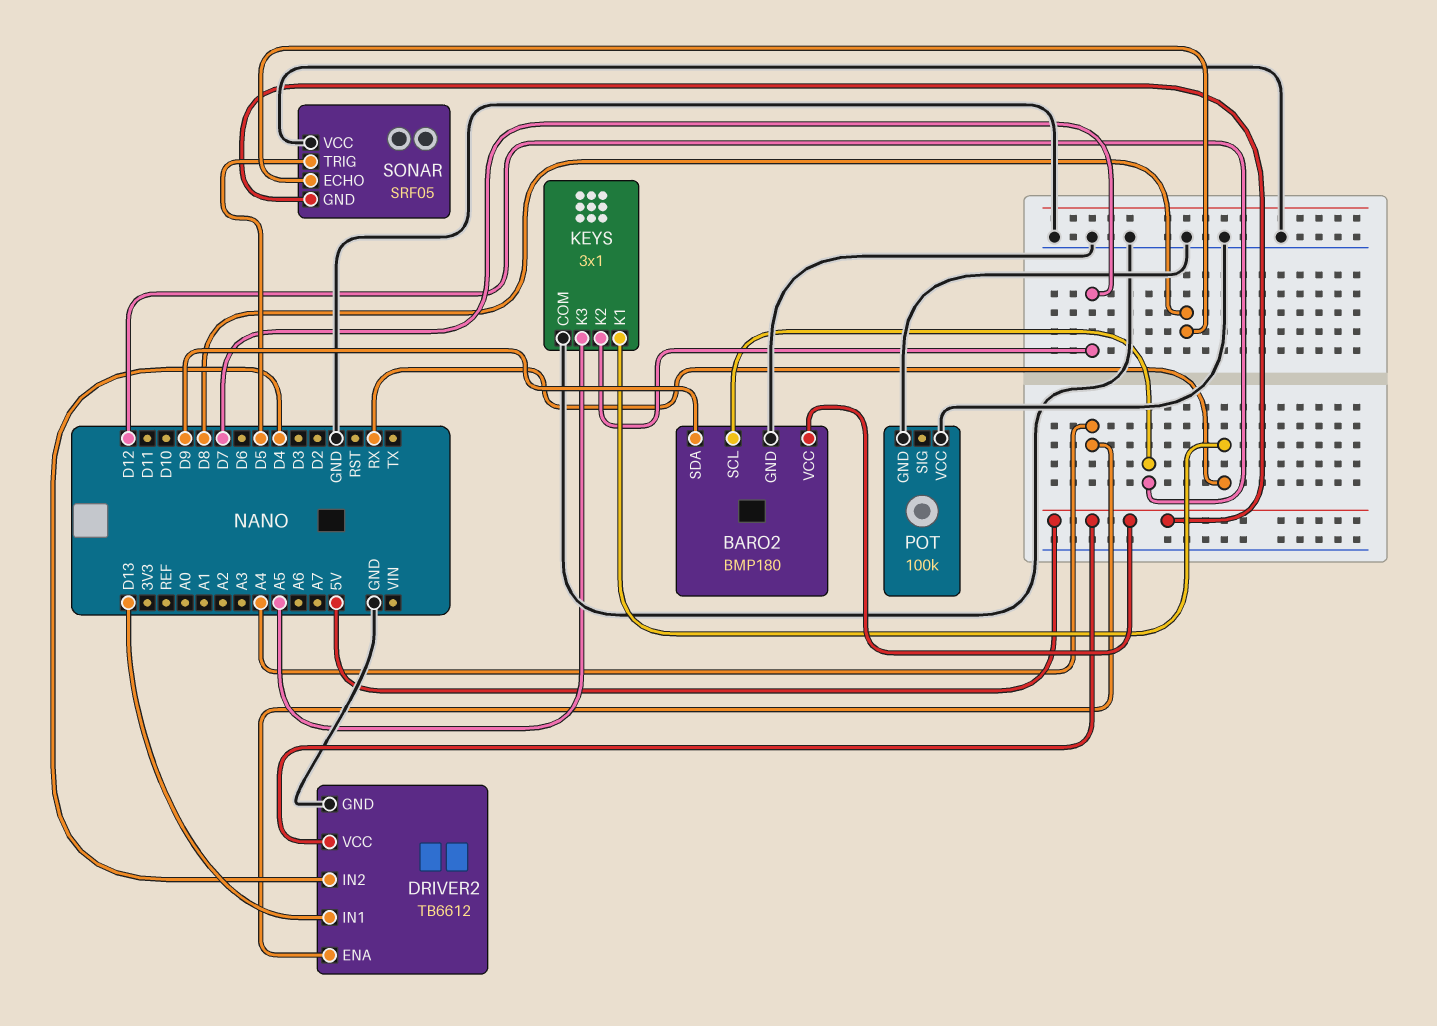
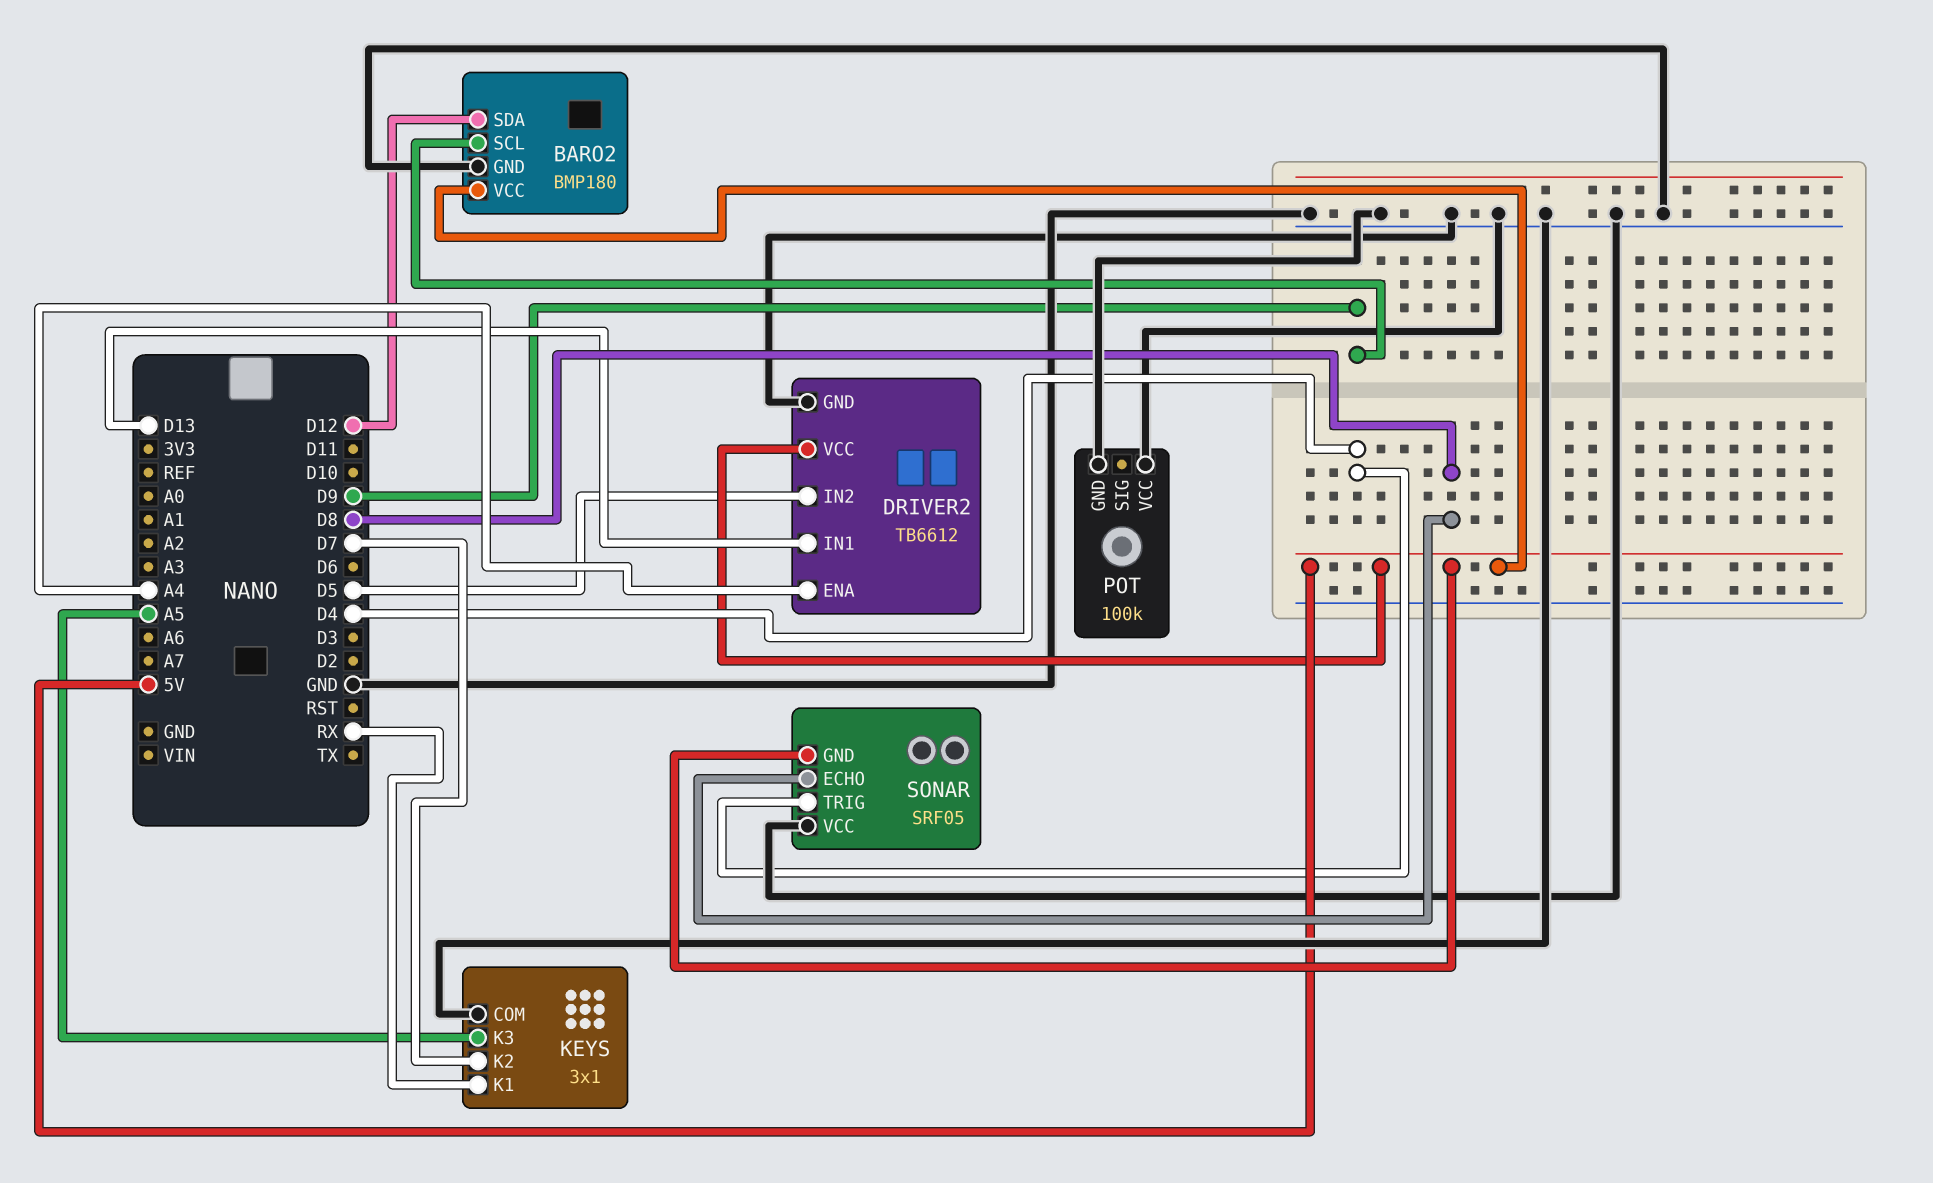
BARO2 pin SCL: D12 -> D9
BARO2 pin SDA: D9 -> D12
DRIVER2 pin IN2: D4 -> D5
SONAR pin TRIG: D5 -> D4

